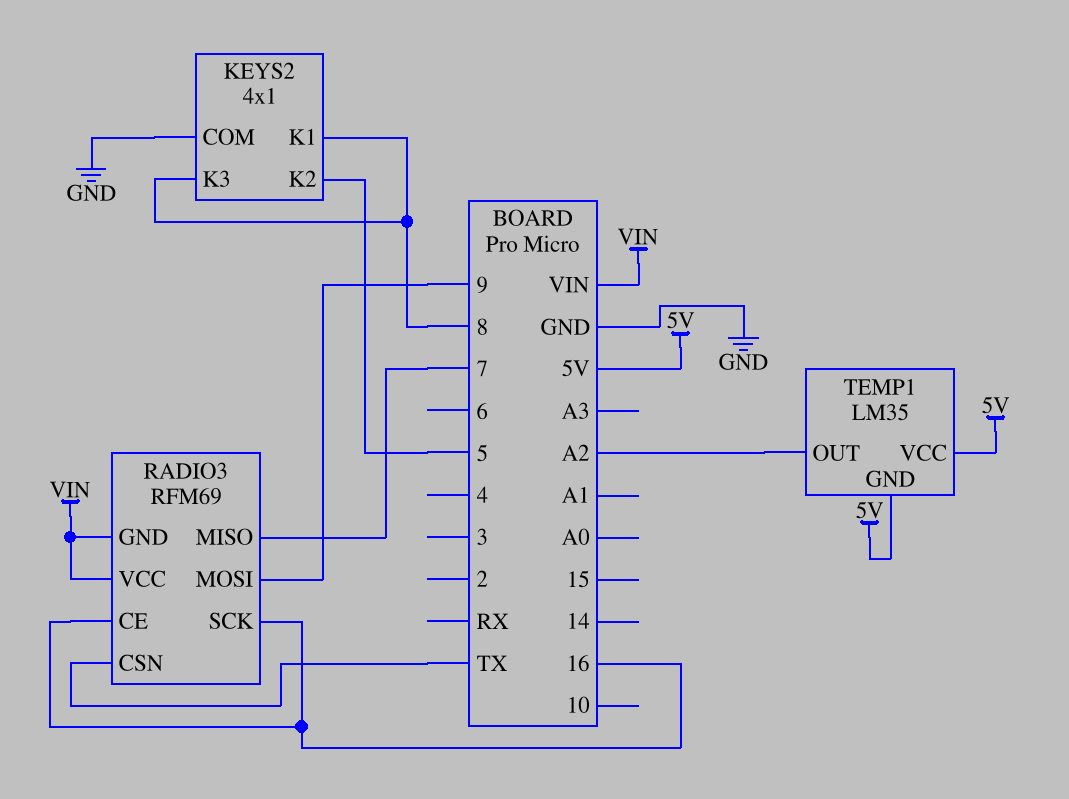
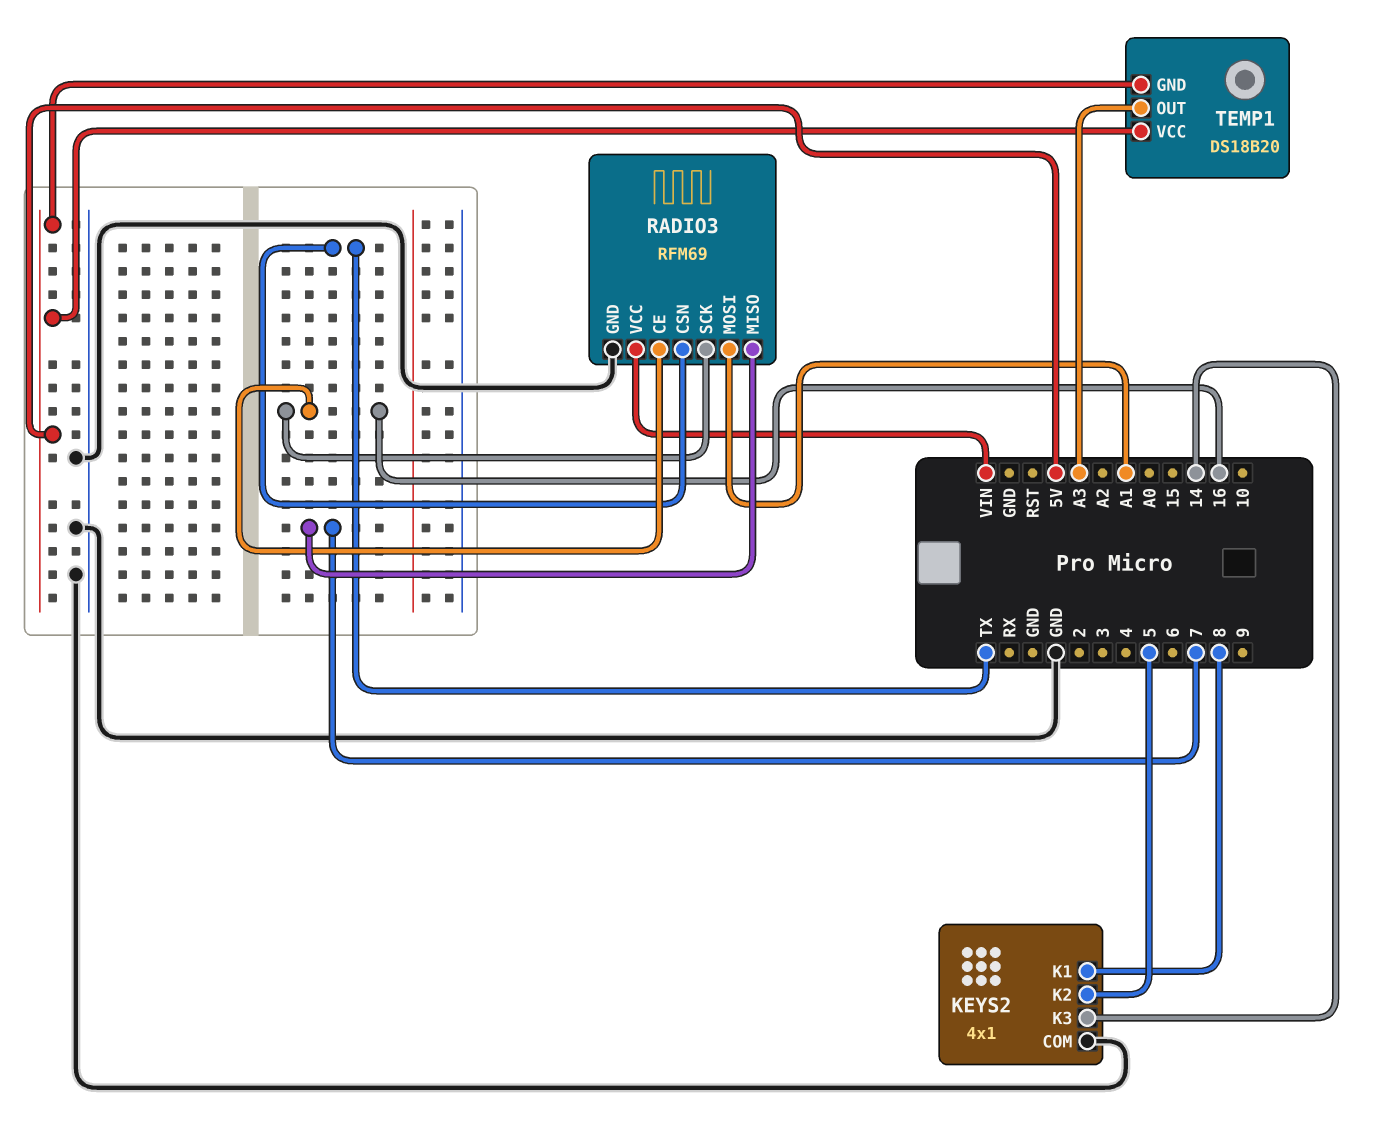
KEYS2 pin K3: 8 -> 14
RADIO3 pin GND: VIN -> GND
RADIO3 pin MOSI: 9 -> A1
TEMP1: LM35 -> DS18B20
TEMP1 pin OUT: A2 -> A3

